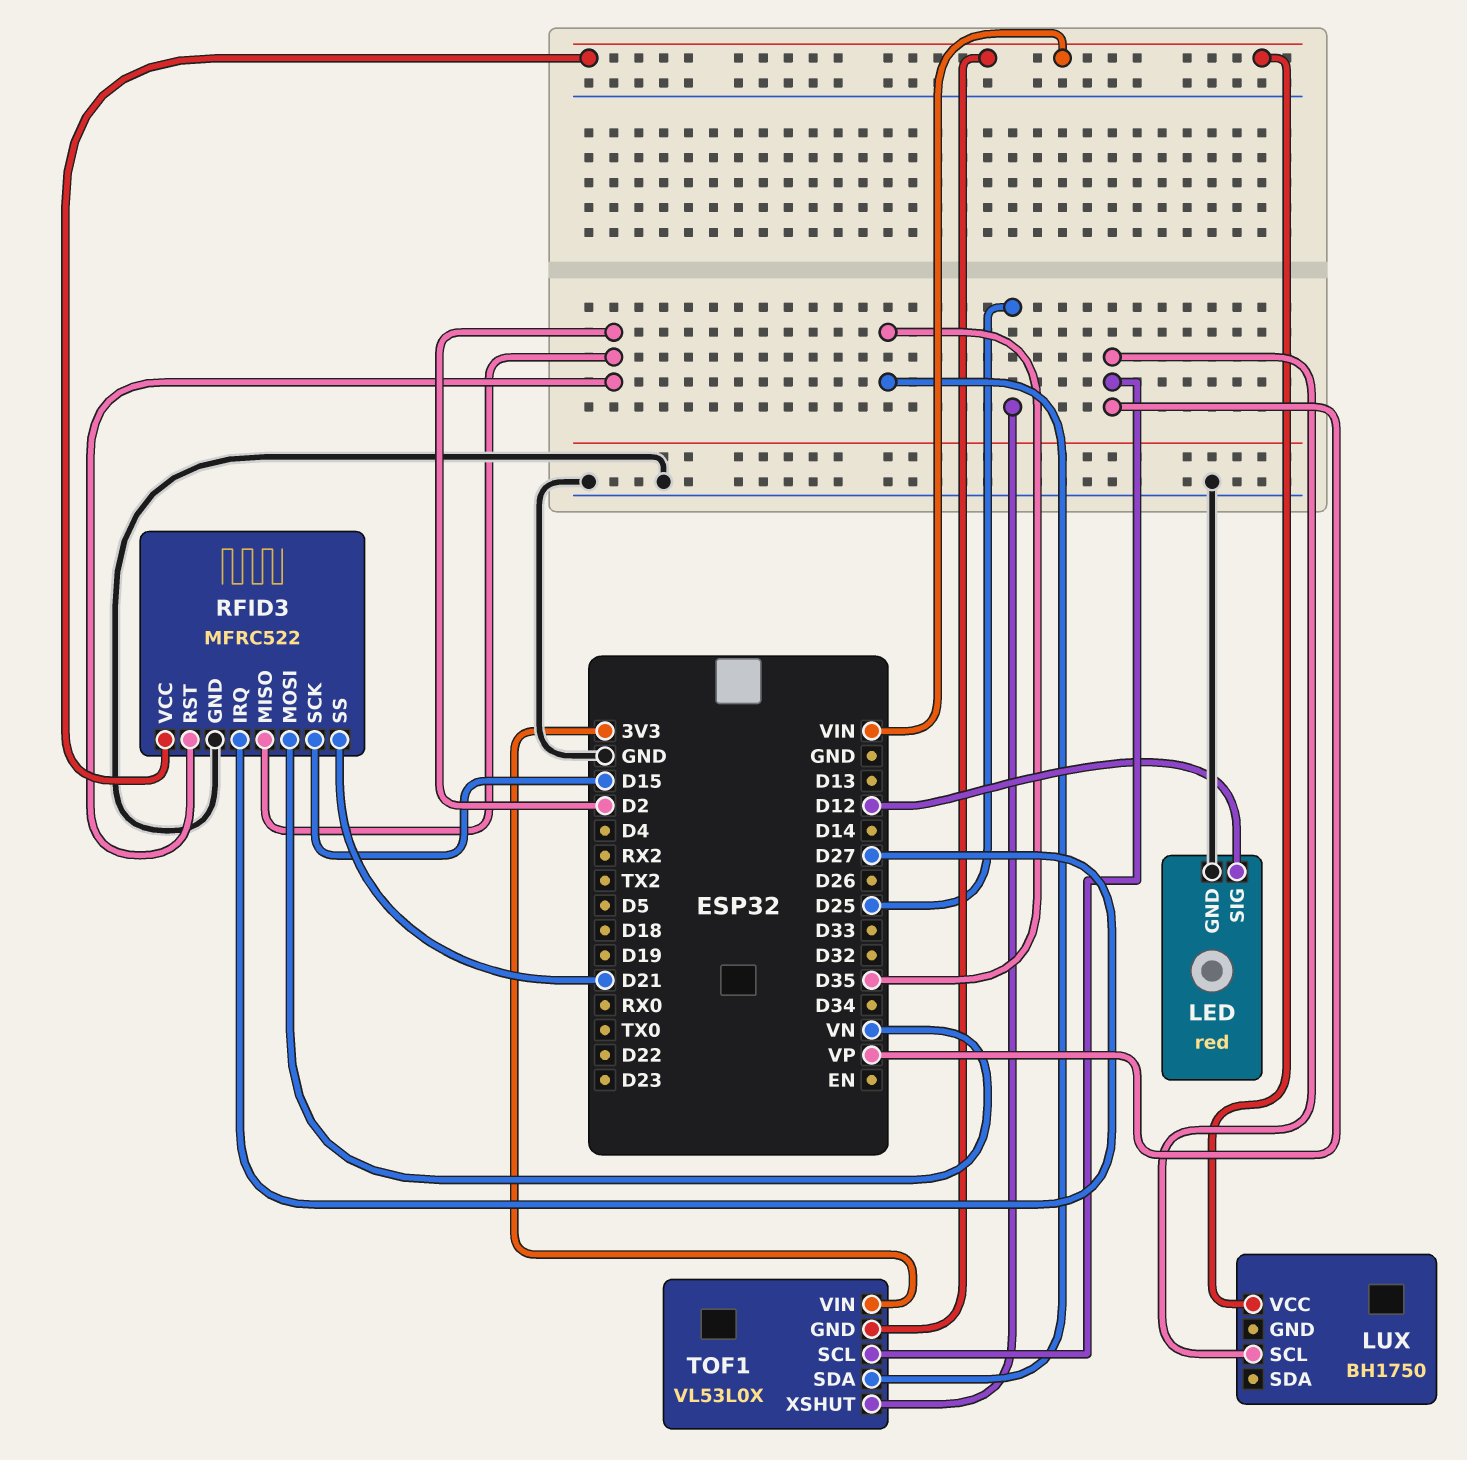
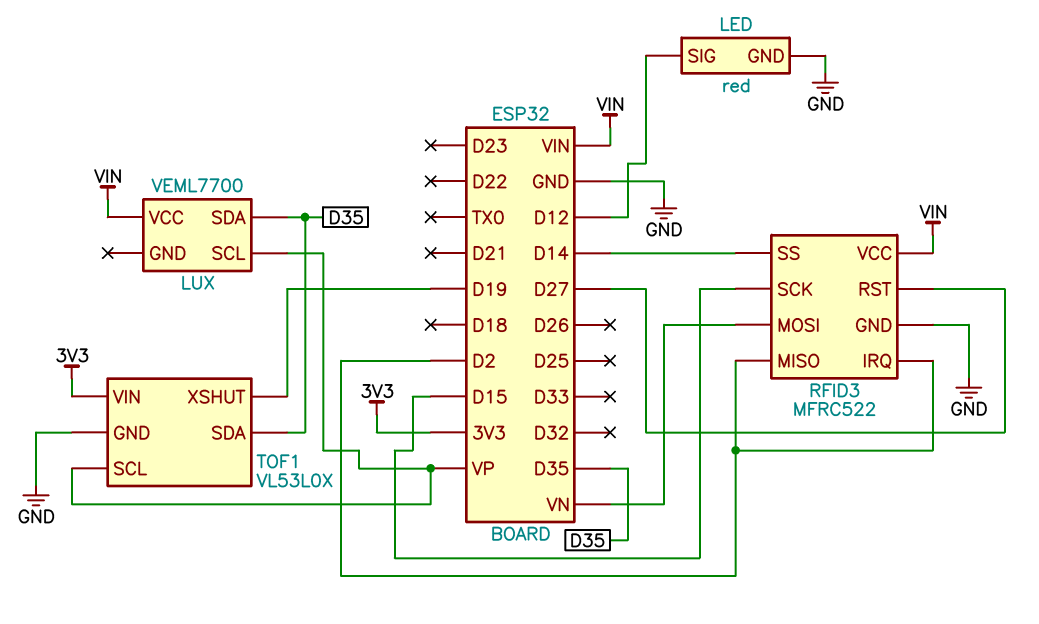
LUX: BH1750 -> VEML7700
LUX pin SDA: none -> D35
RFID3 pin IRQ: D27 -> D2
RFID3 pin RST: D2 -> D27
RFID3 pin SS: D21 -> D14
TOF1 pin GND: VIN -> GND
TOF1 pin XSHUT: D25 -> D19

